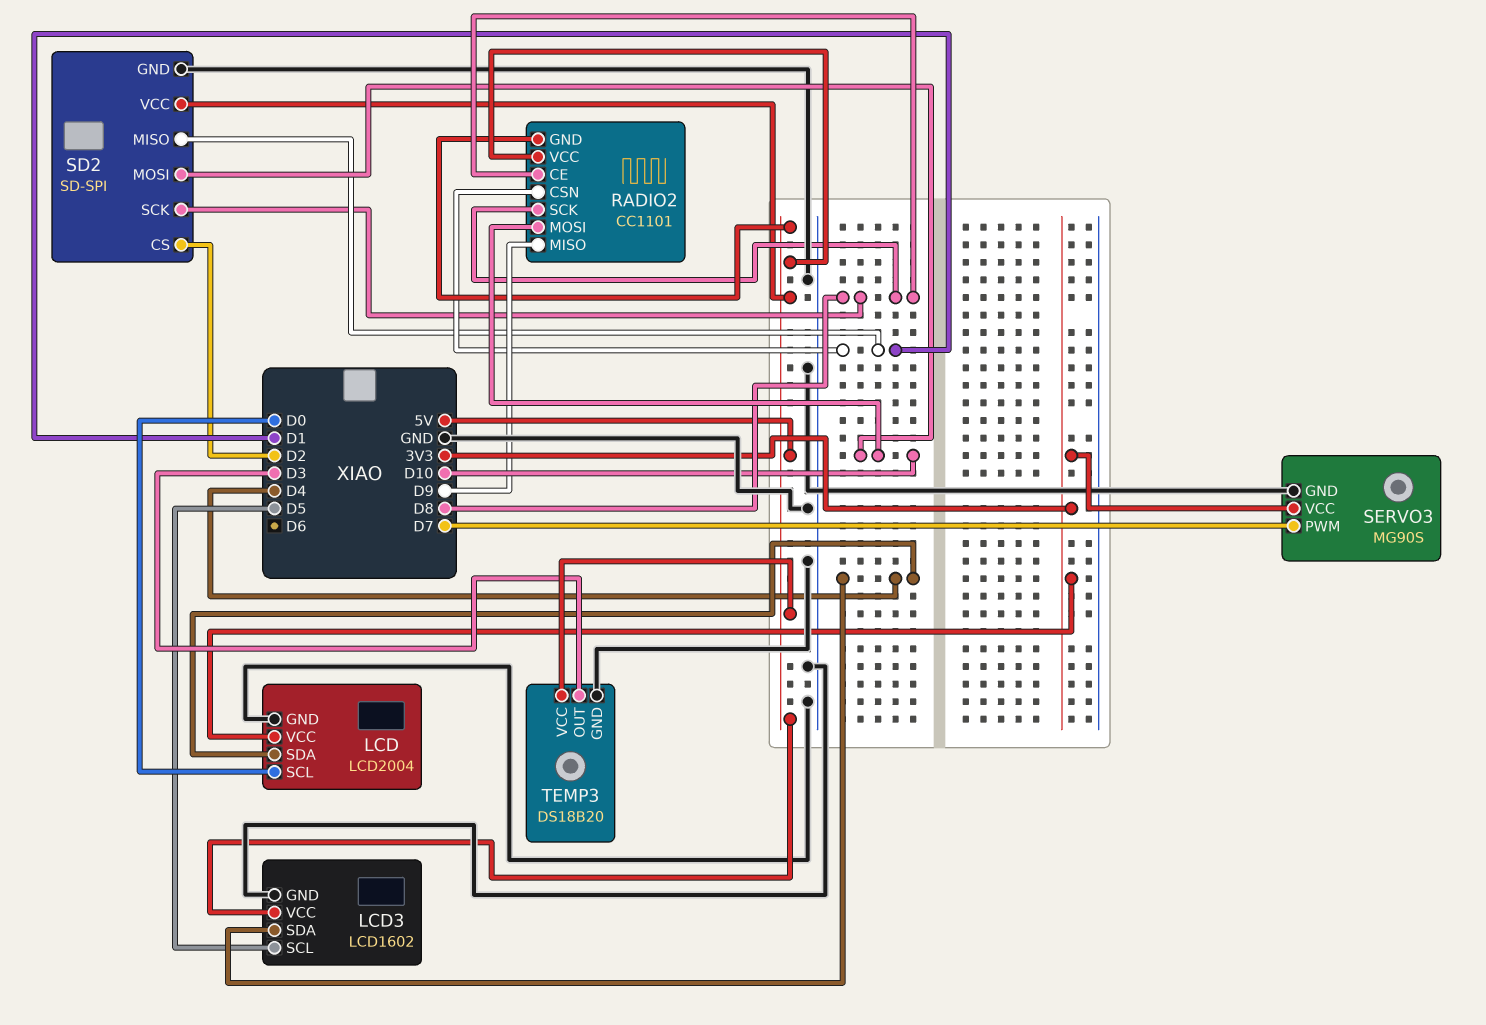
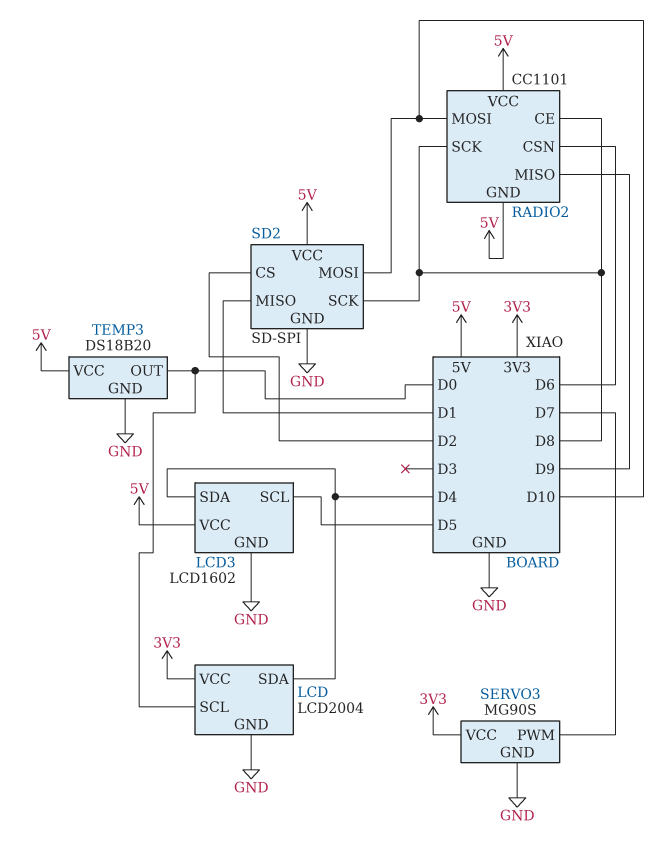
RADIO2 pin CSN: D1 -> D6
TEMP3 pin OUT: D3 -> D0

